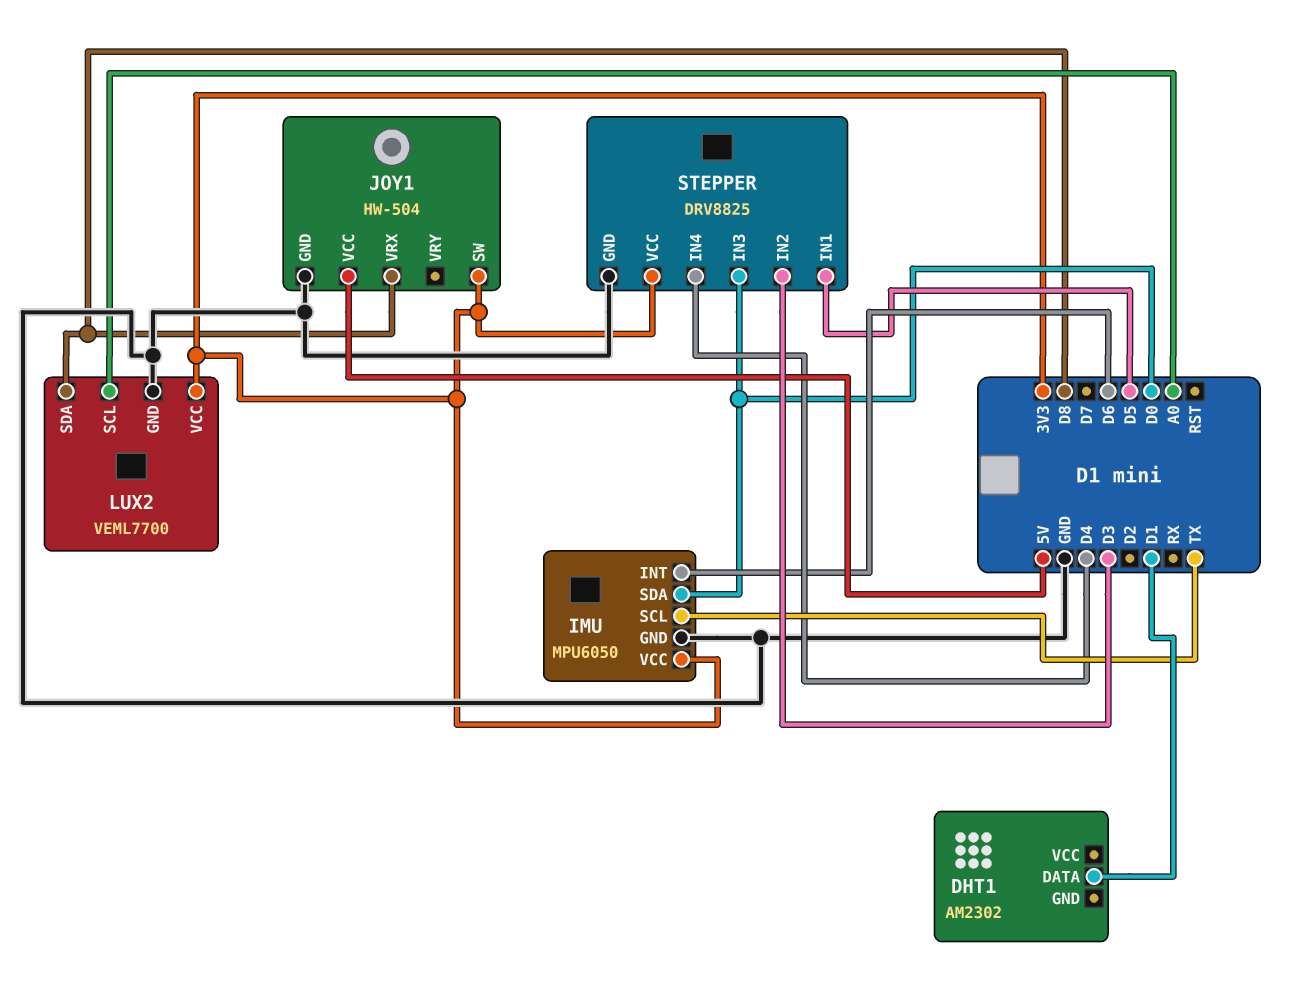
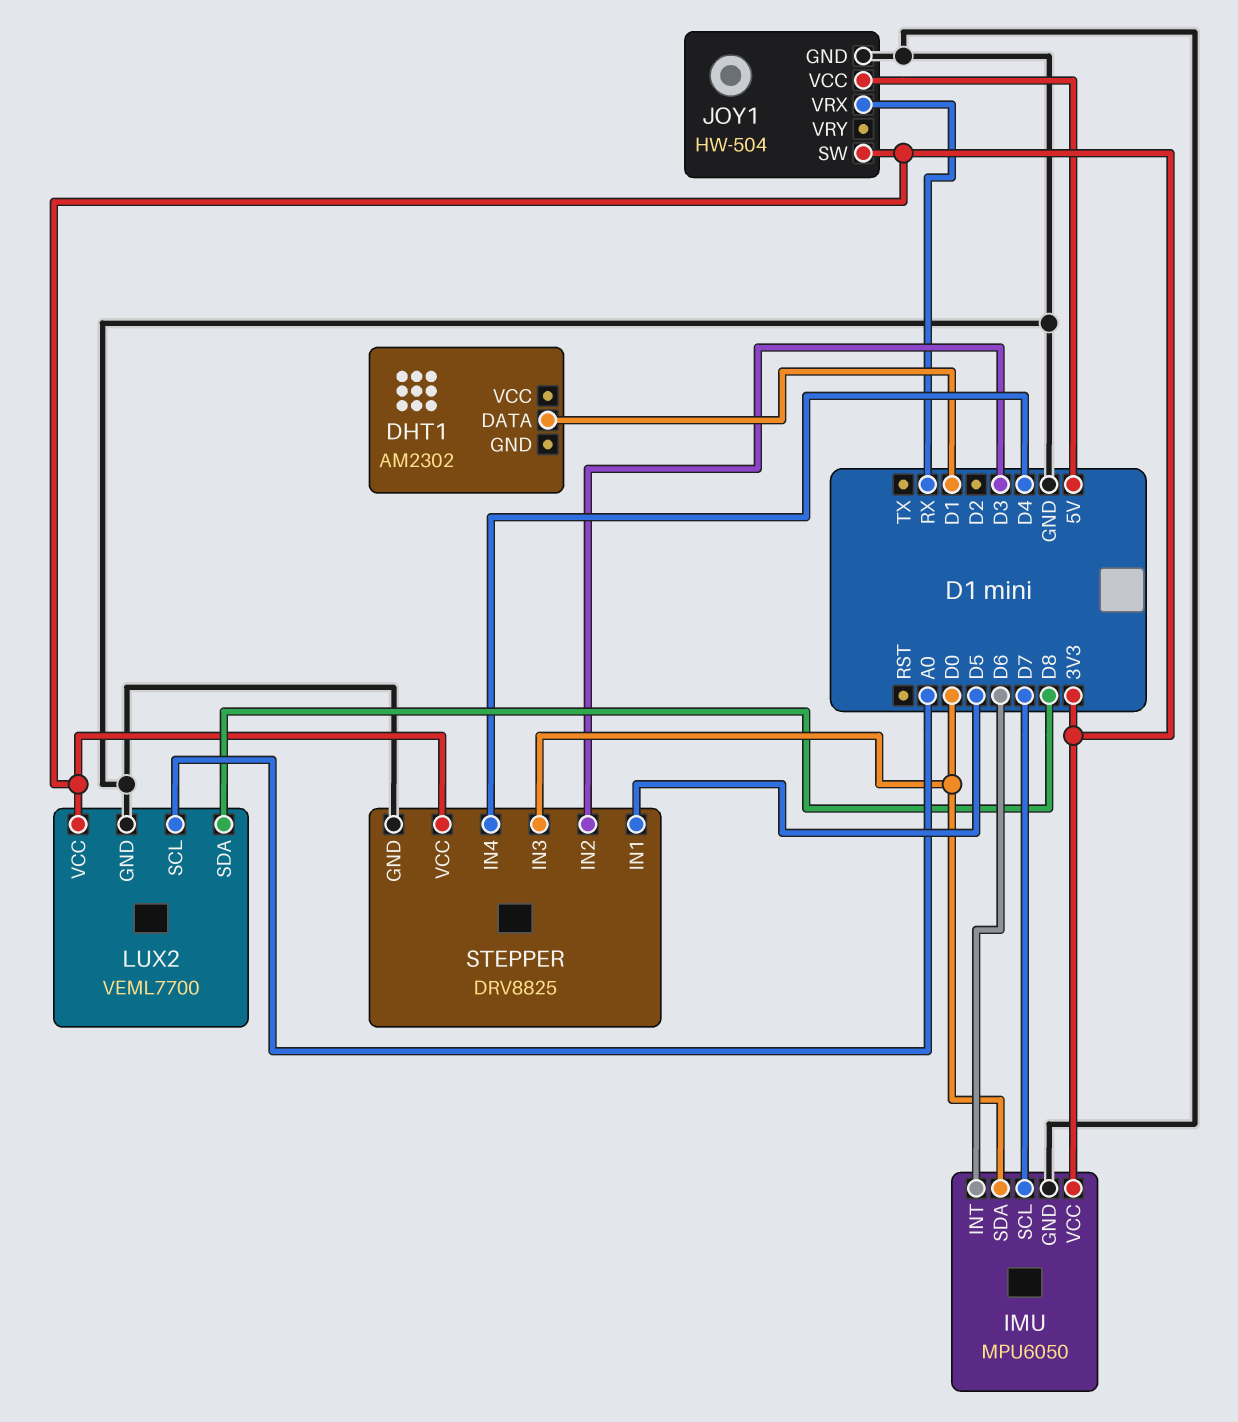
IMU pin SCL: TX -> D7
JOY1 pin VRX: D8 -> RX

